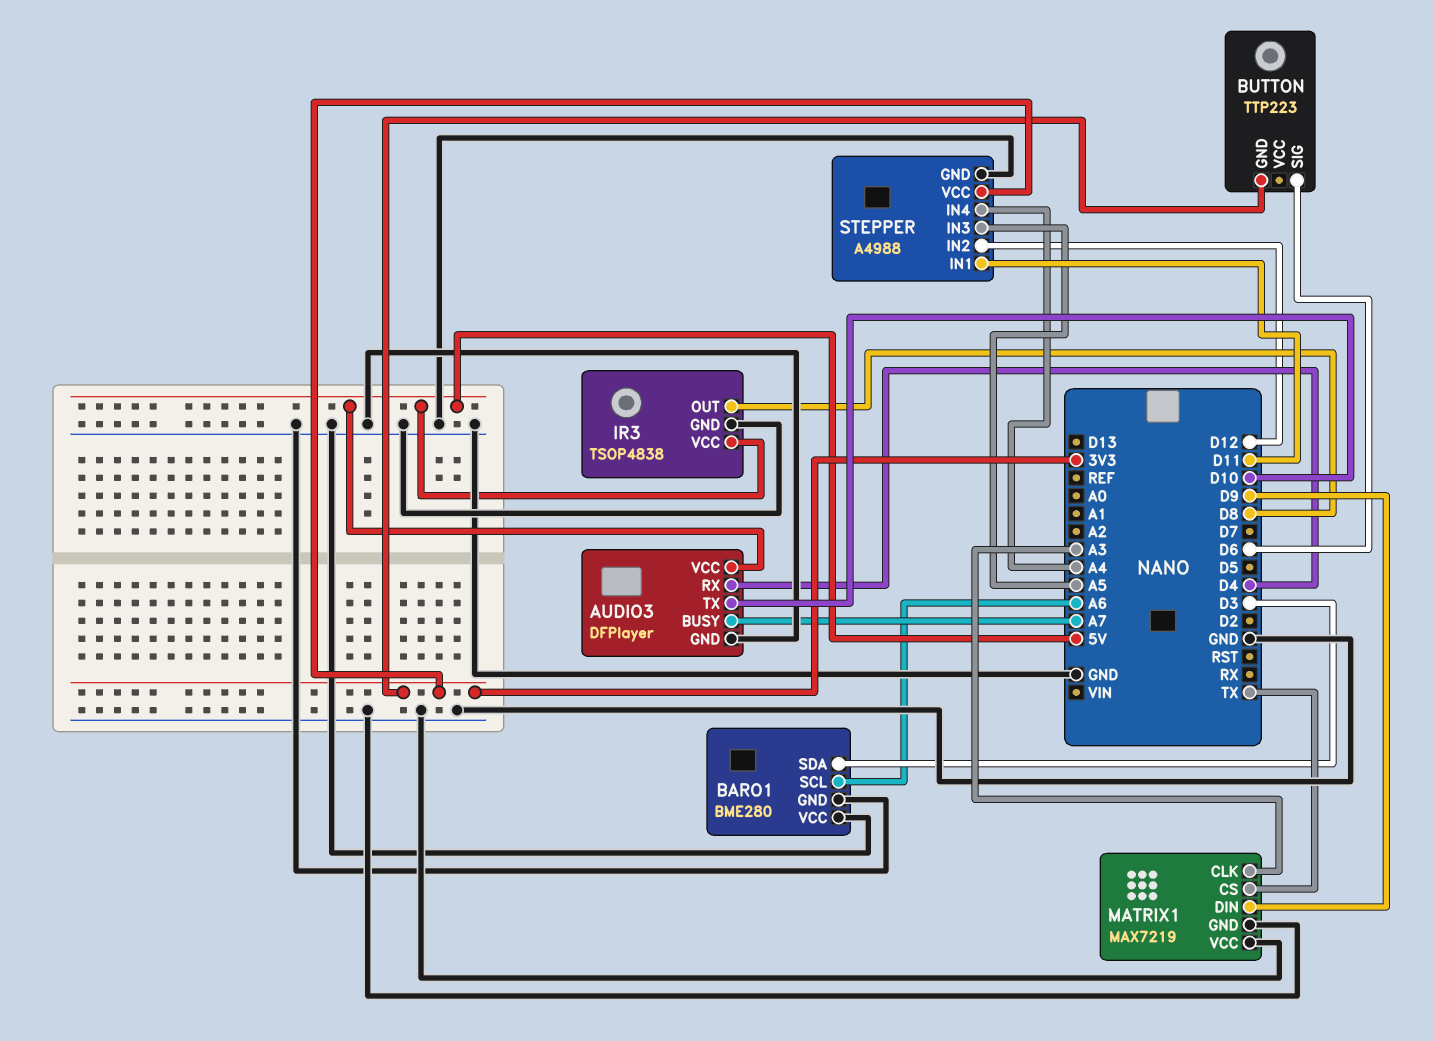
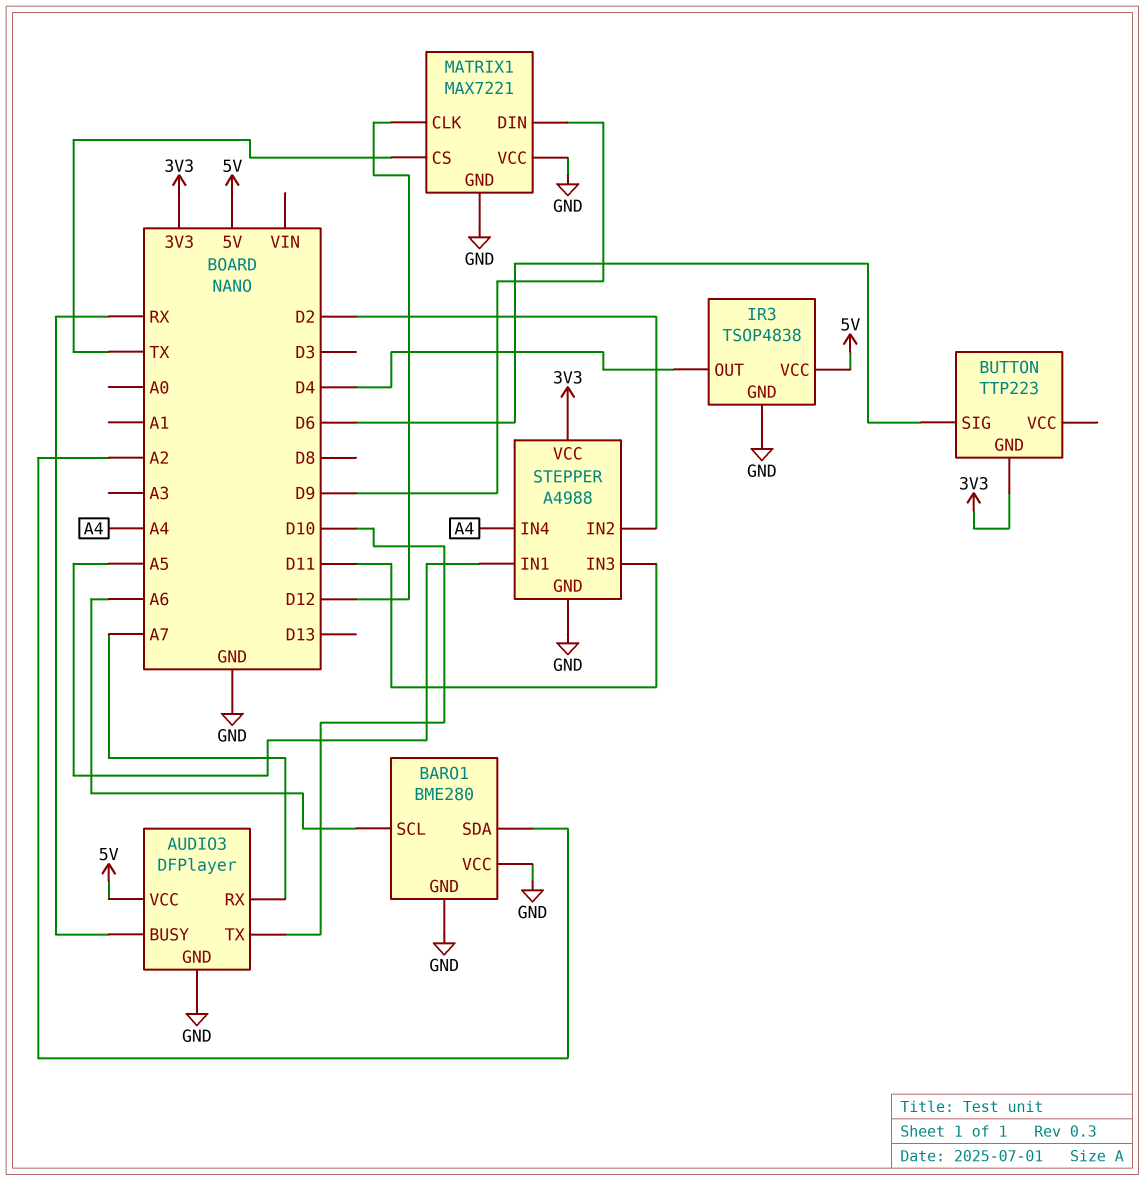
AUDIO3 pin BUSY: A7 -> RX
AUDIO3 pin RX: D4 -> A7
BARO1 pin SDA: D3 -> A2
IR3 pin OUT: D8 -> D4
MATRIX1: MAX7219 -> MAX7221
MATRIX1 pin CLK: A3 -> D12
STEPPER pin IN1: D11 -> A5
STEPPER pin IN2: D12 -> D2
STEPPER pin IN3: A5 -> D11

